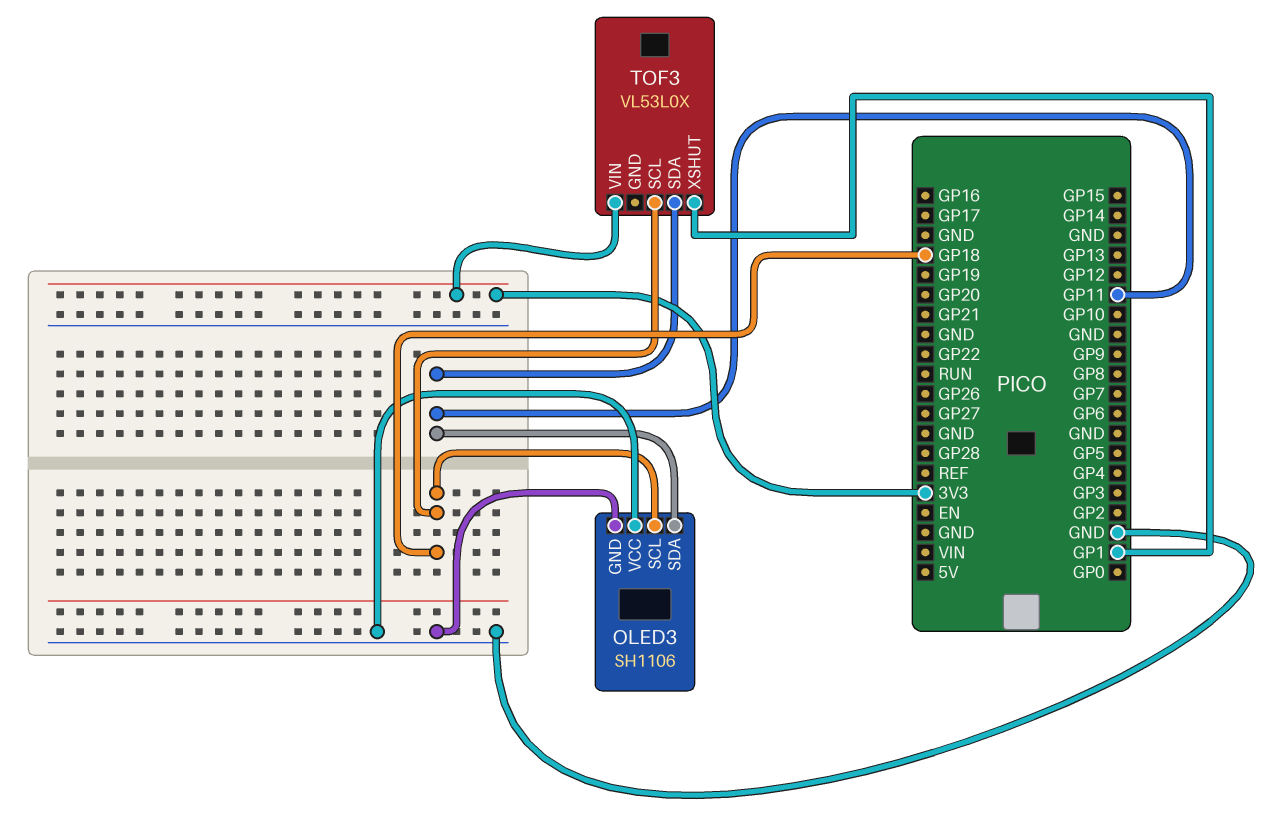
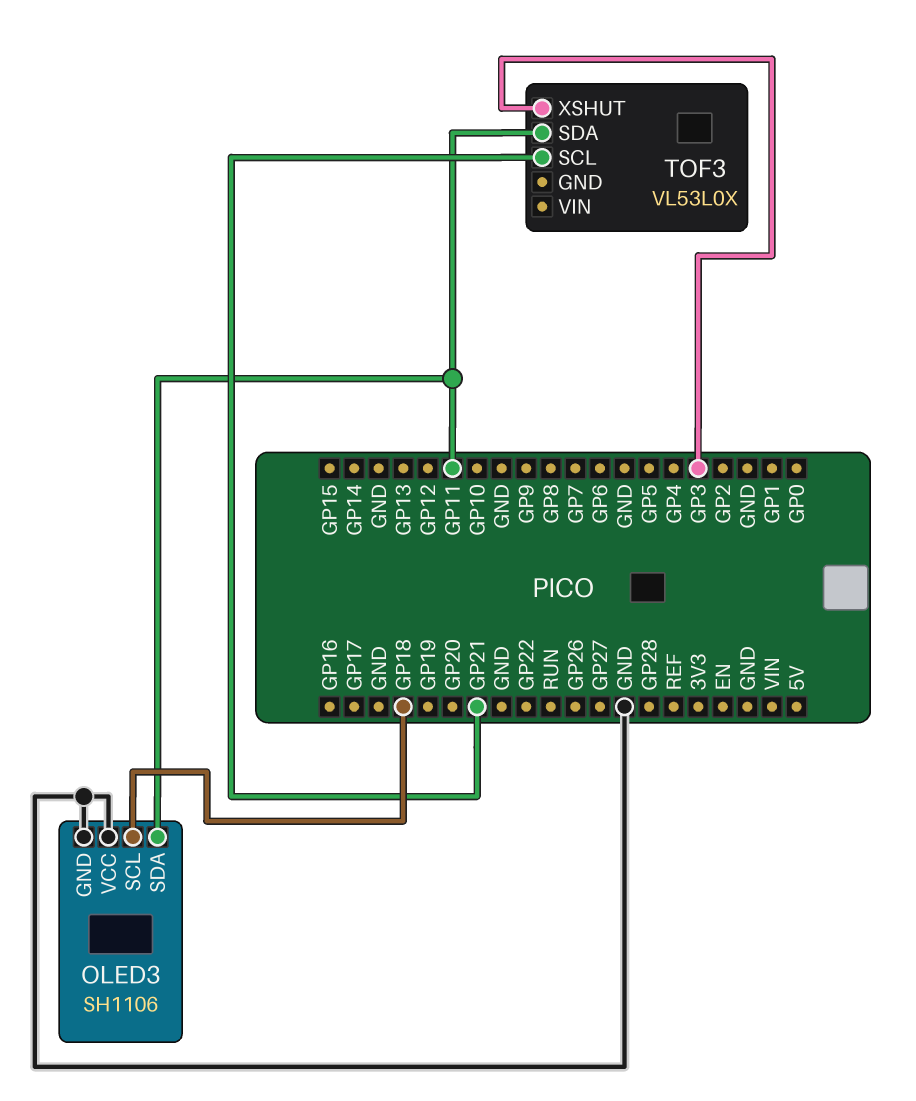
TOF3 pin SCL: GP18 -> GP21
TOF3 pin VIN: 3V3 -> none
TOF3 pin XSHUT: GP1 -> GP3

